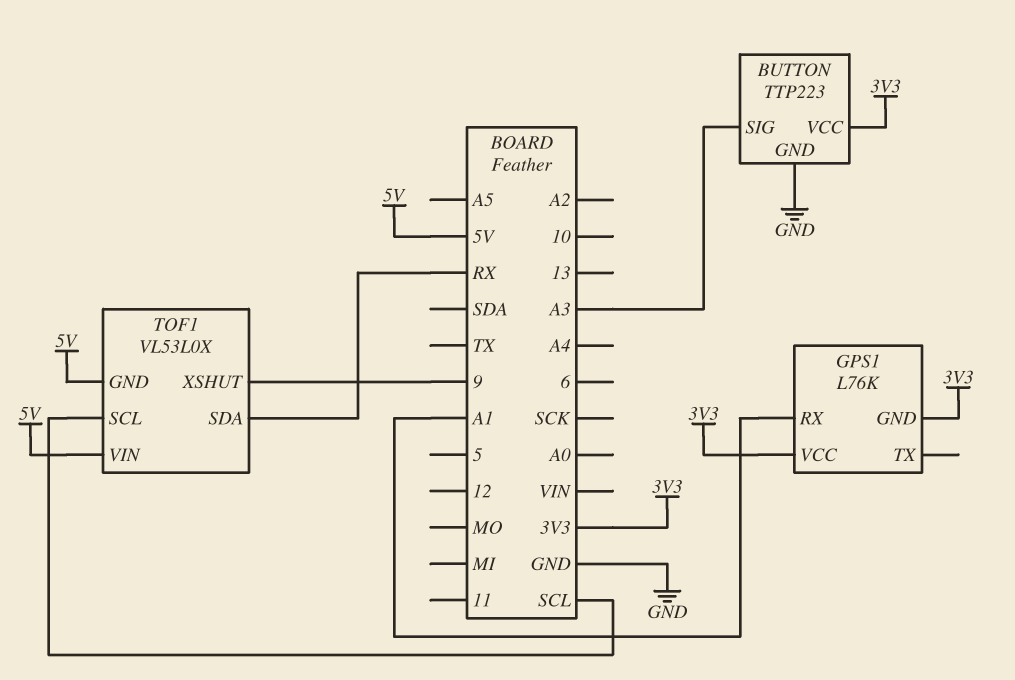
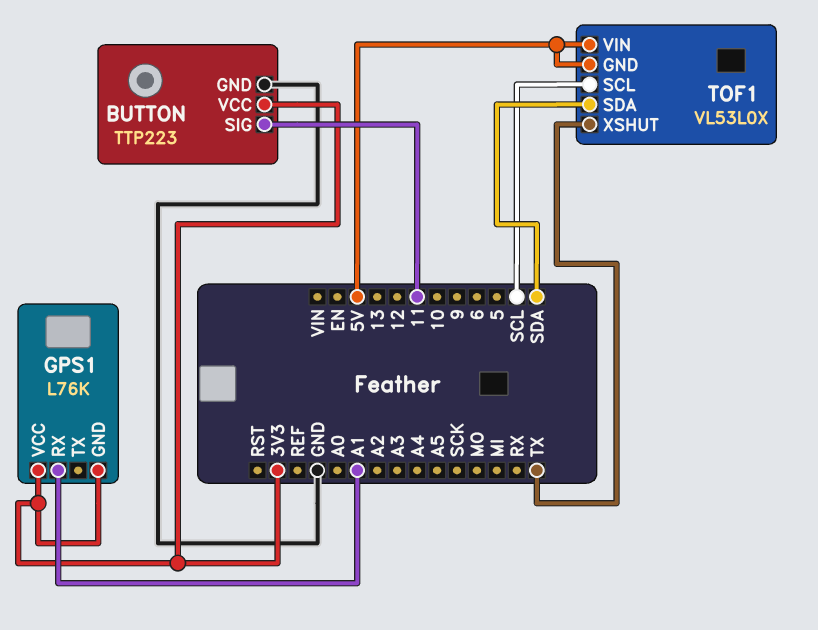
BUTTON pin SIG: A3 -> 11
TOF1 pin SDA: RX -> SDA
TOF1 pin XSHUT: 9 -> TX

